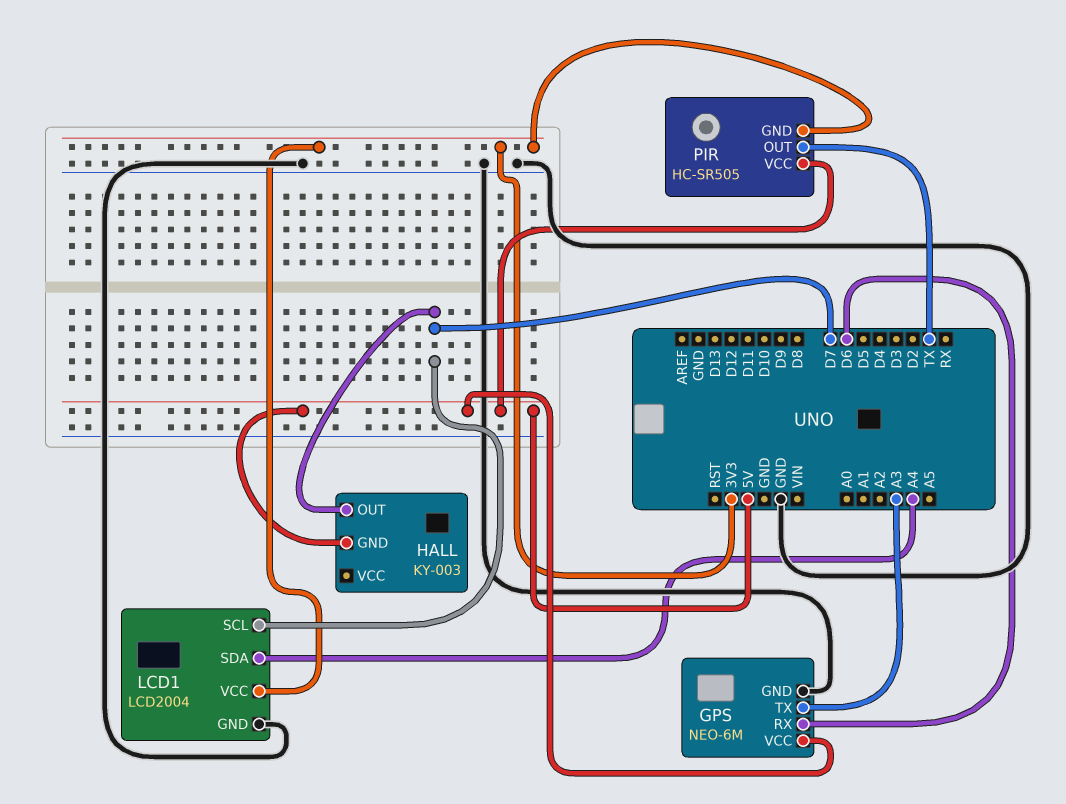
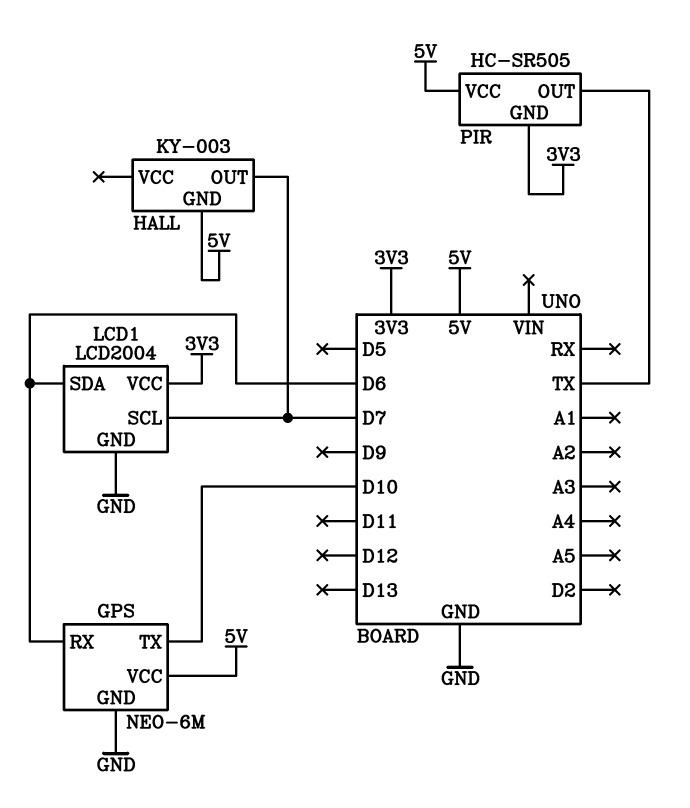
GPS pin TX: A3 -> D10
LCD1 pin SDA: A4 -> D6

